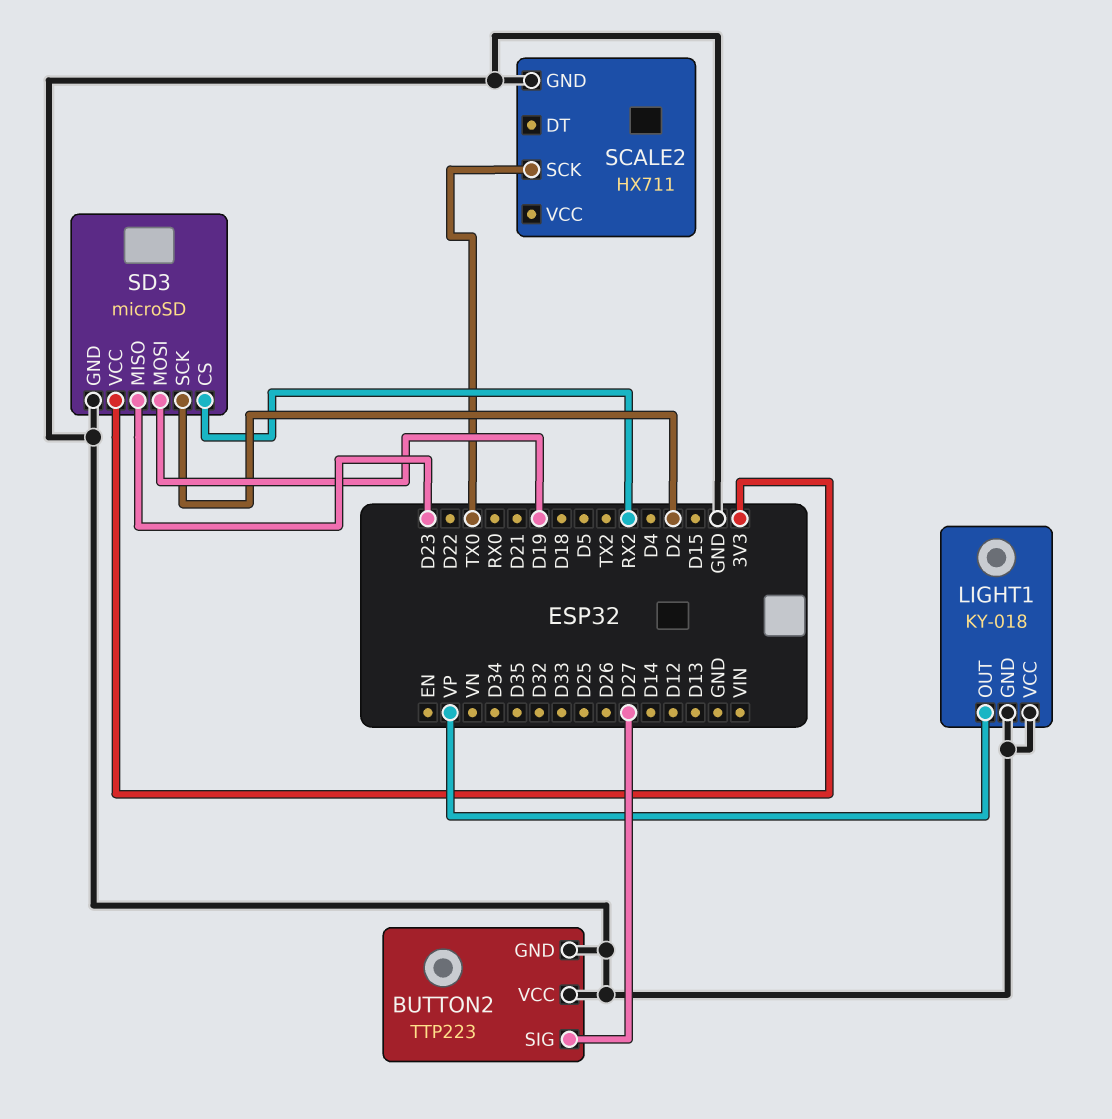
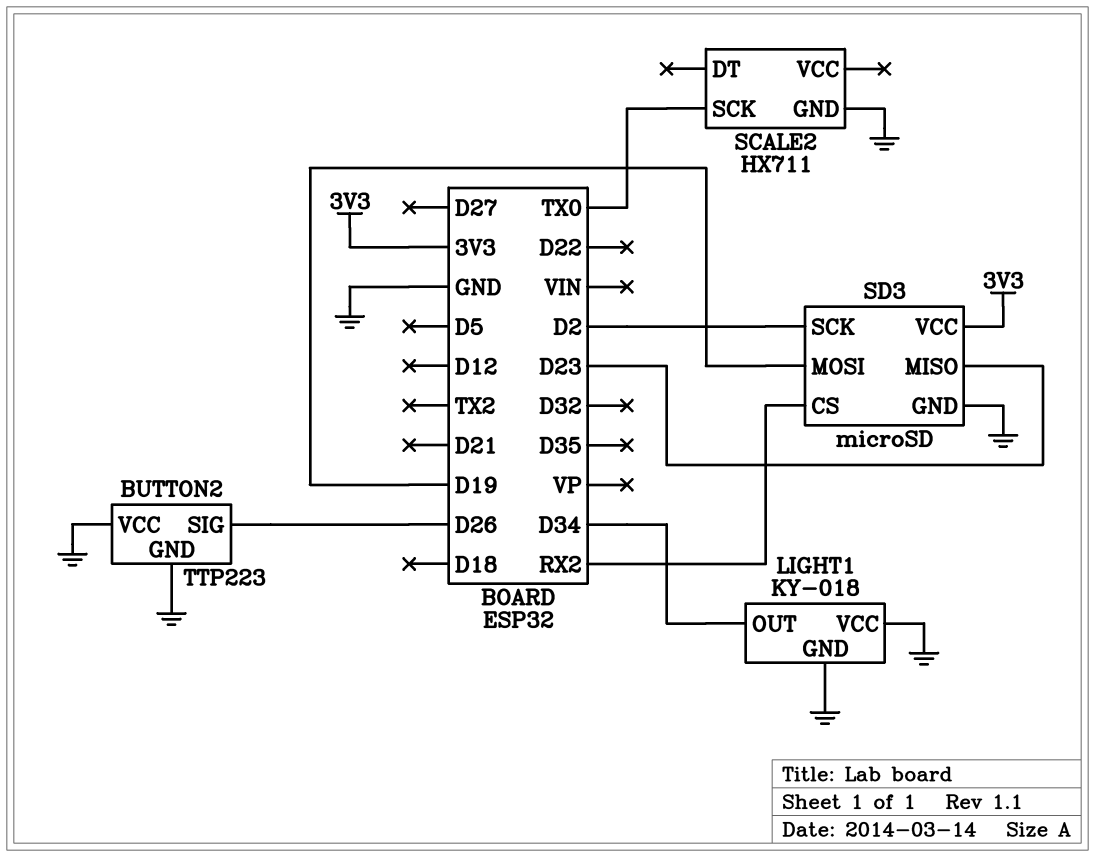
BUTTON2 pin SIG: D27 -> D26
LIGHT1 pin OUT: VP -> D34

